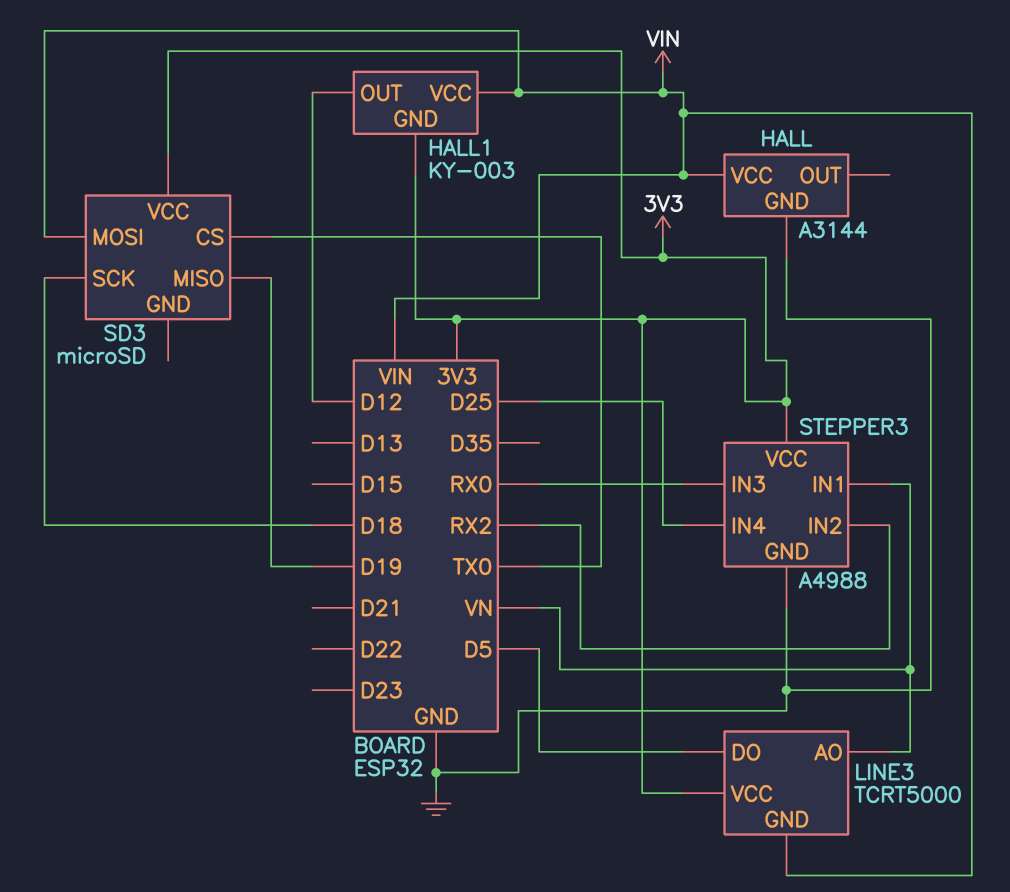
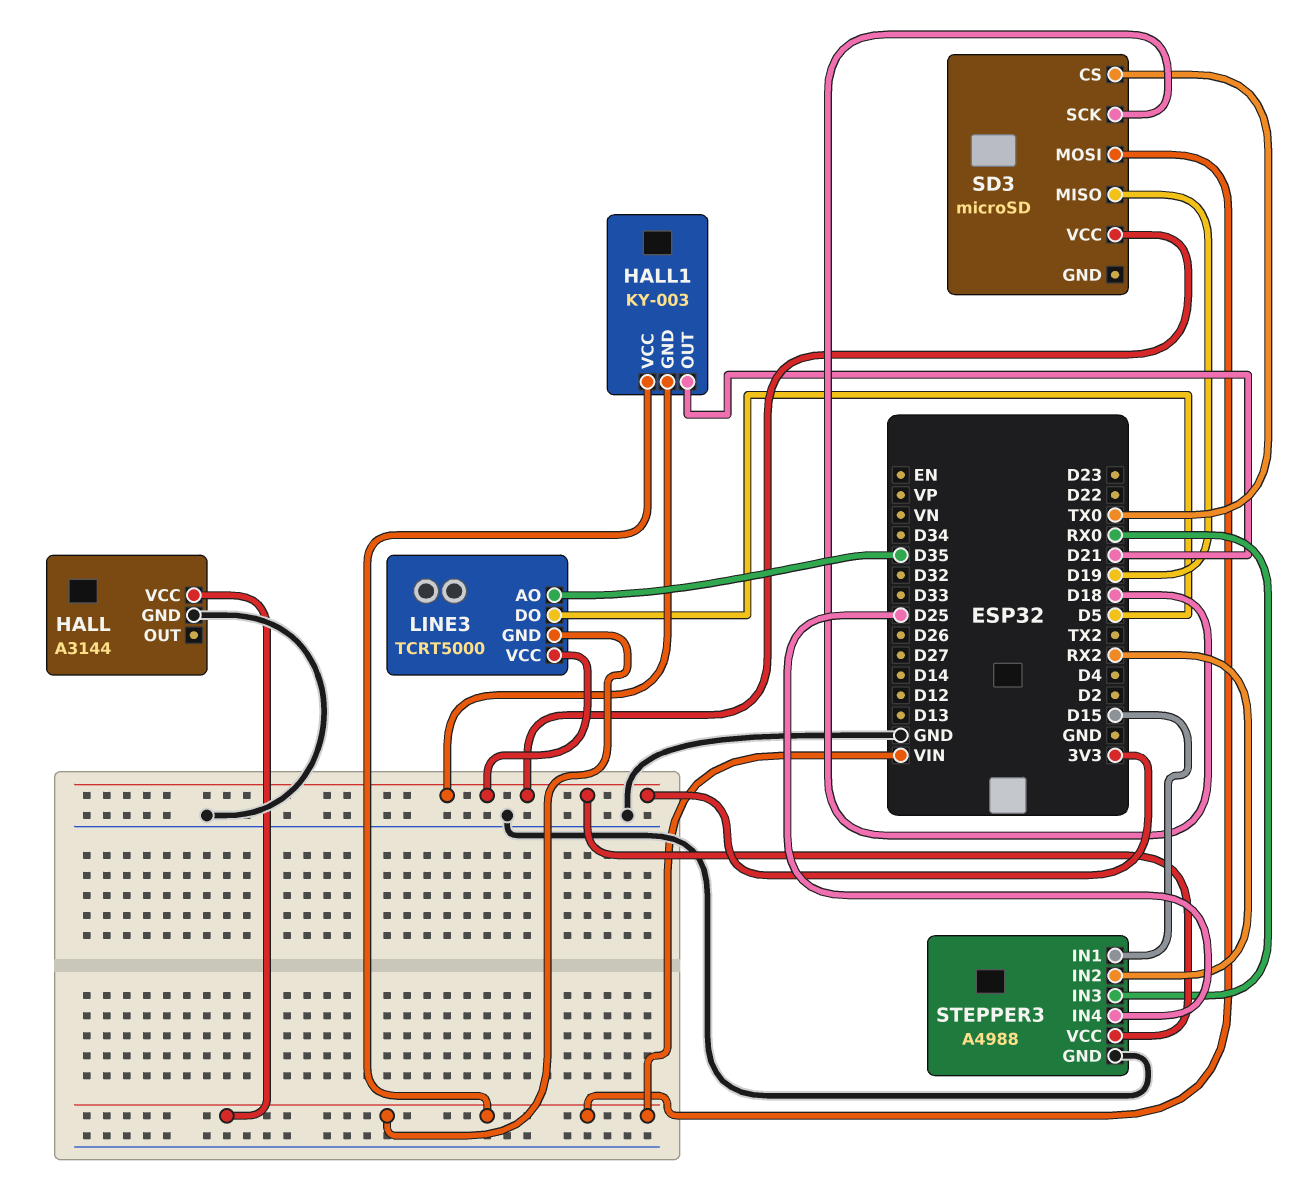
HALL1 pin OUT: D12 -> D21
LINE3 pin AO: VN -> D35
STEPPER3 pin IN1: VN -> D15

